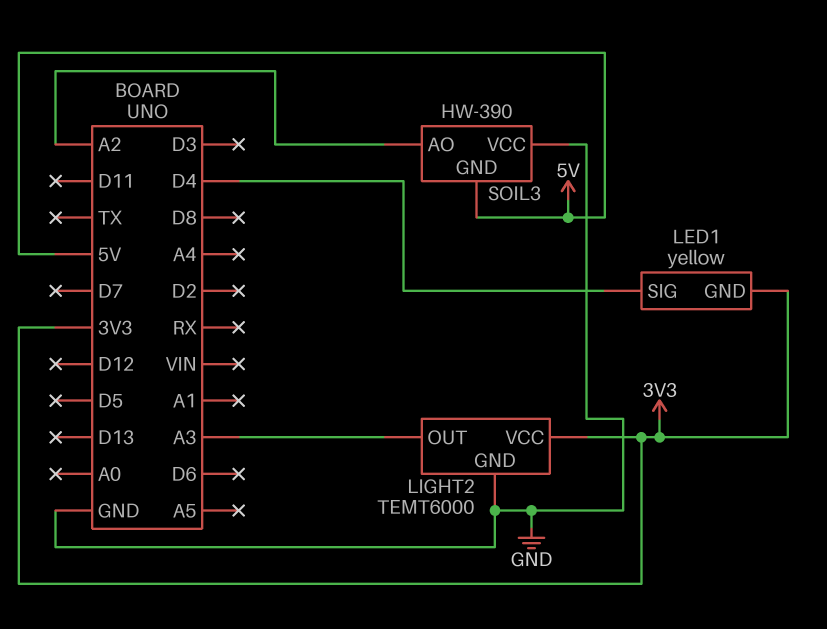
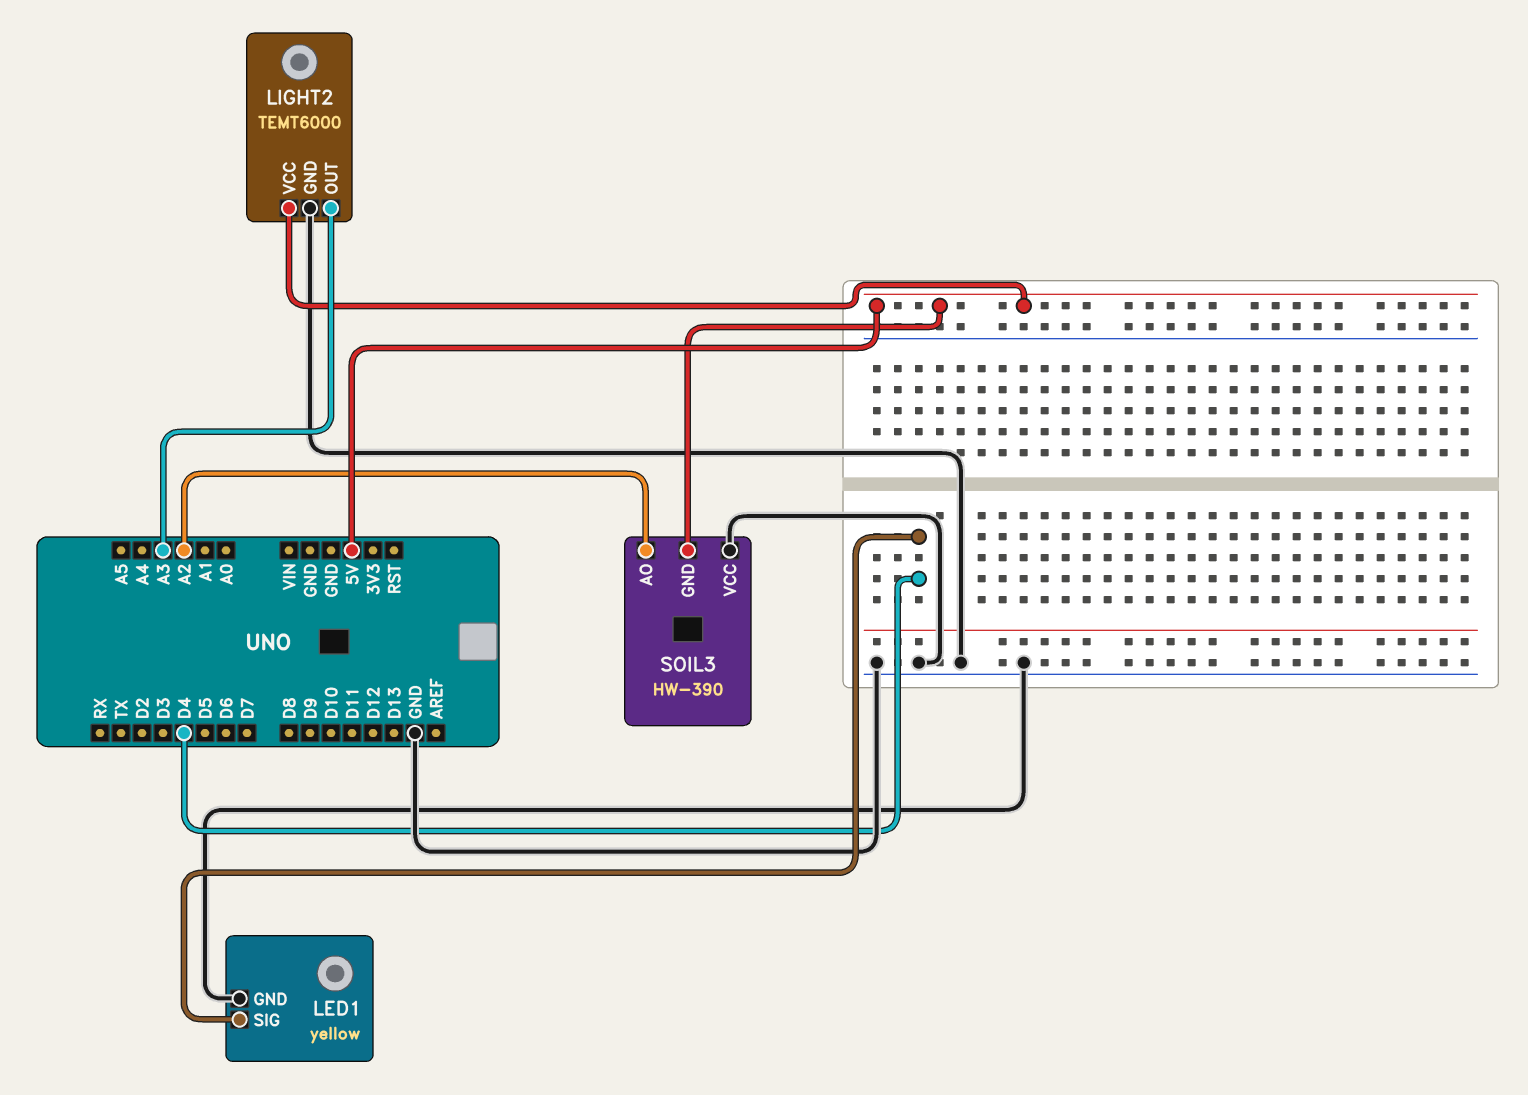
LED1 pin GND: 3V3 -> GND
LIGHT2 pin VCC: 3V3 -> 5V

